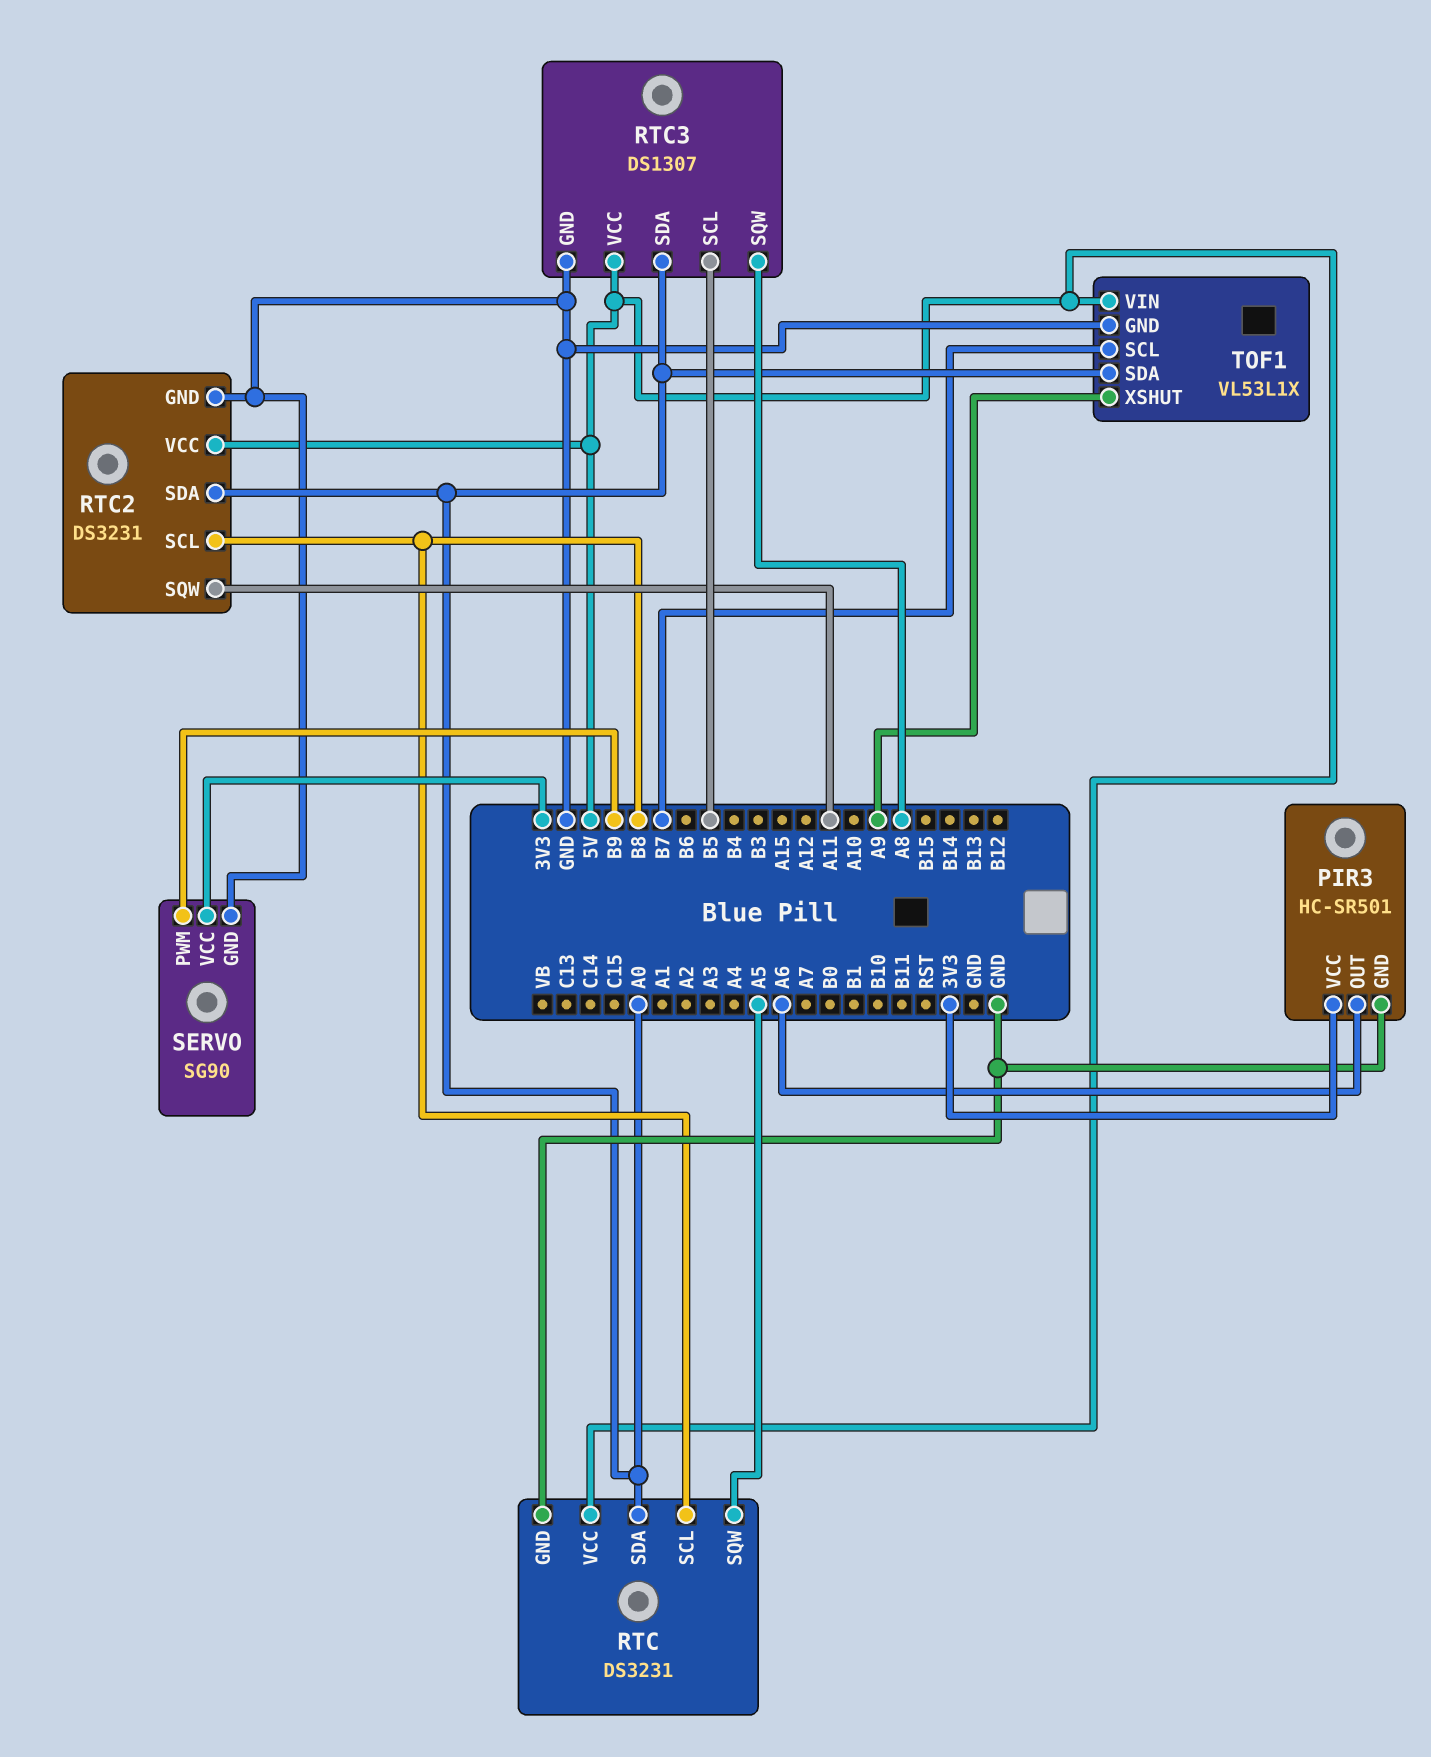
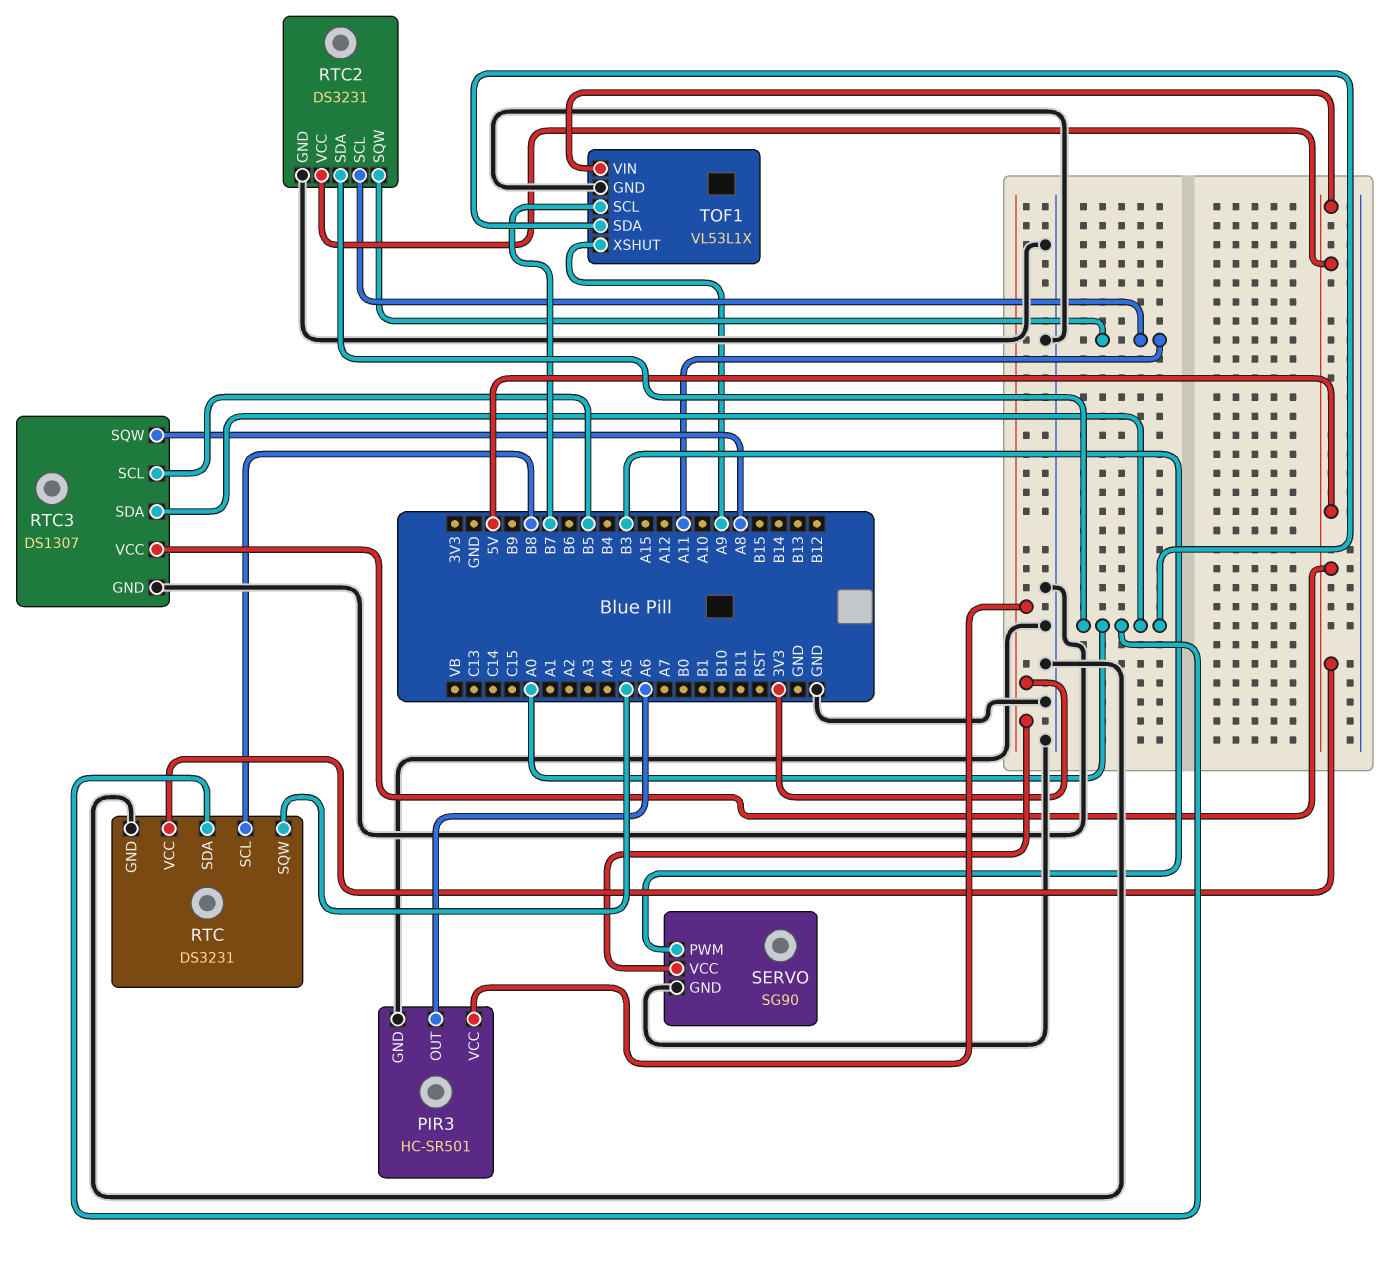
RTC2 pin SCL: B8 -> A11
SERVO pin PWM: B9 -> B3

